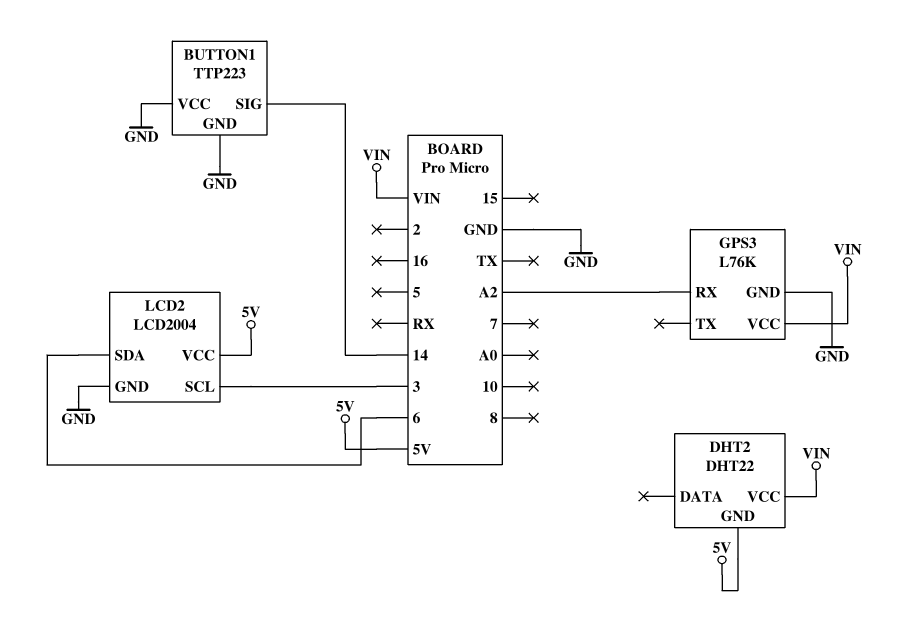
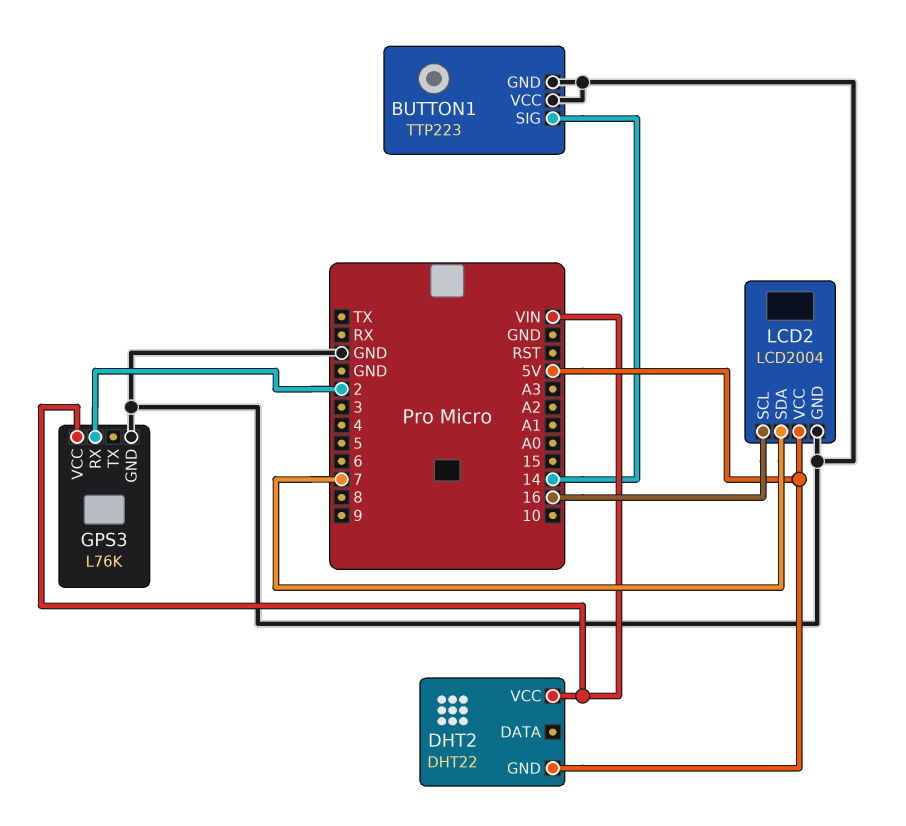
GPS3 pin RX: A2 -> 2
LCD2 pin SCL: 3 -> 16
LCD2 pin SDA: 6 -> 7

